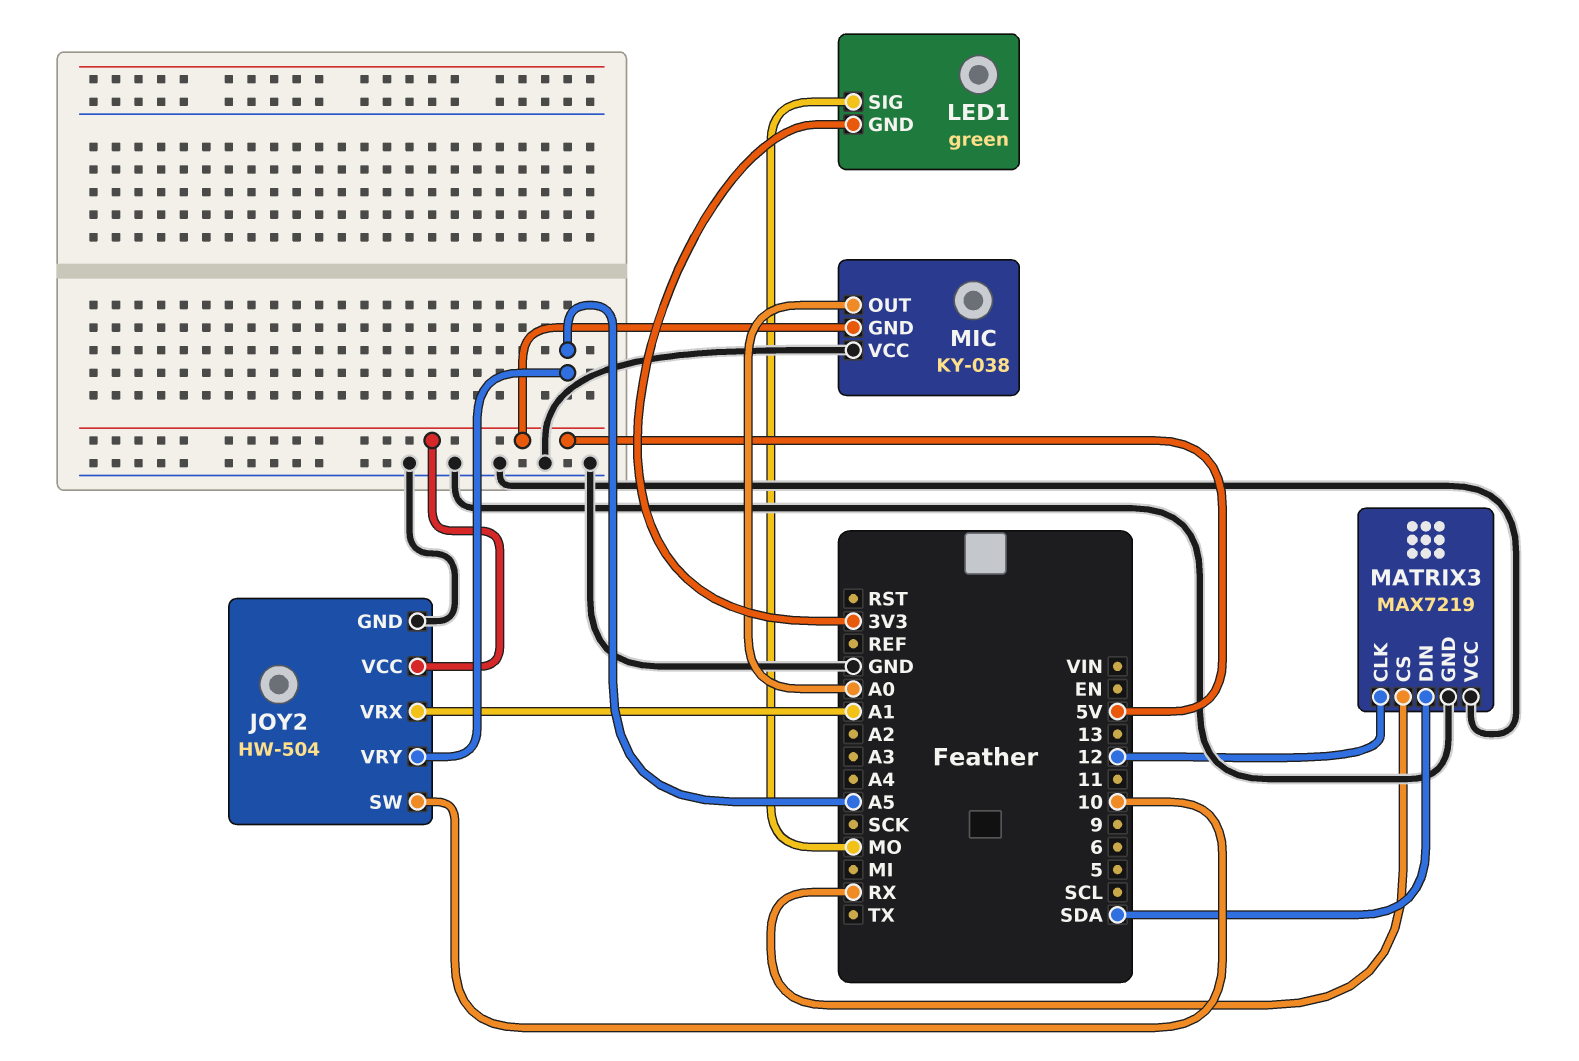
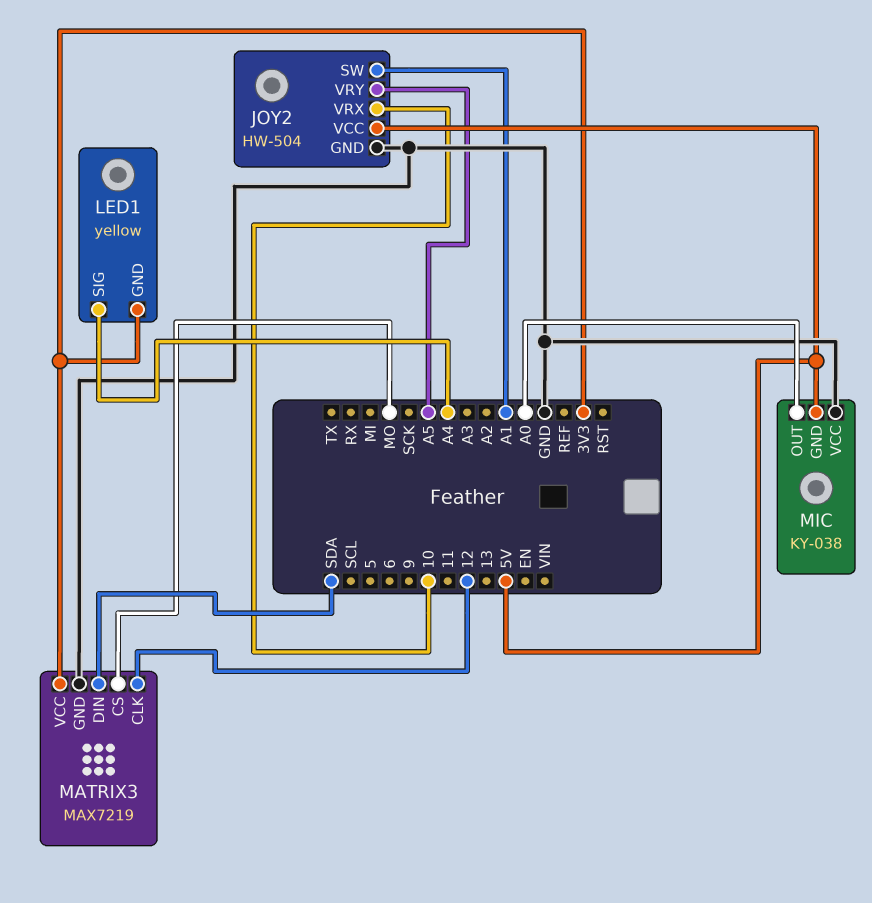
JOY2 pin SW: 10 -> A1
JOY2 pin VRX: A1 -> 10
LED1: green -> yellow
LED1 pin SIG: MO -> A4
MATRIX3 pin CS: RX -> MO
MATRIX3 pin VCC: GND -> 3V3

